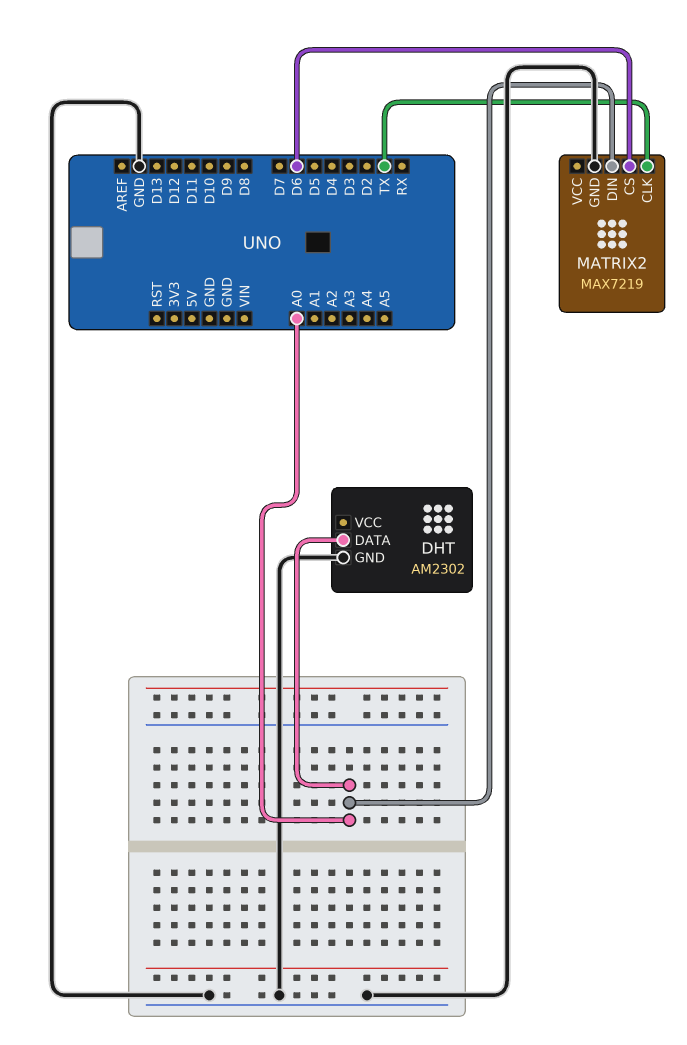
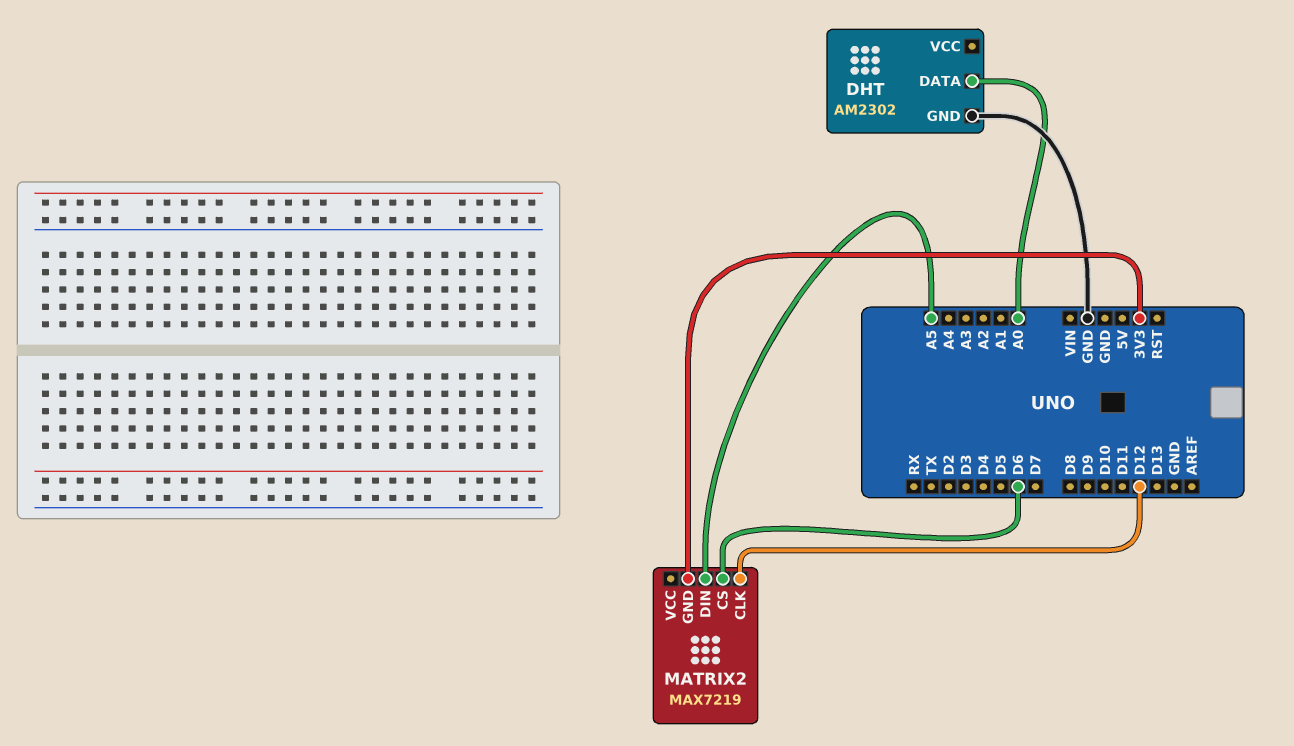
MATRIX2 pin CLK: TX -> D12
MATRIX2 pin DIN: A0 -> A5
MATRIX2 pin GND: GND -> 3V3

